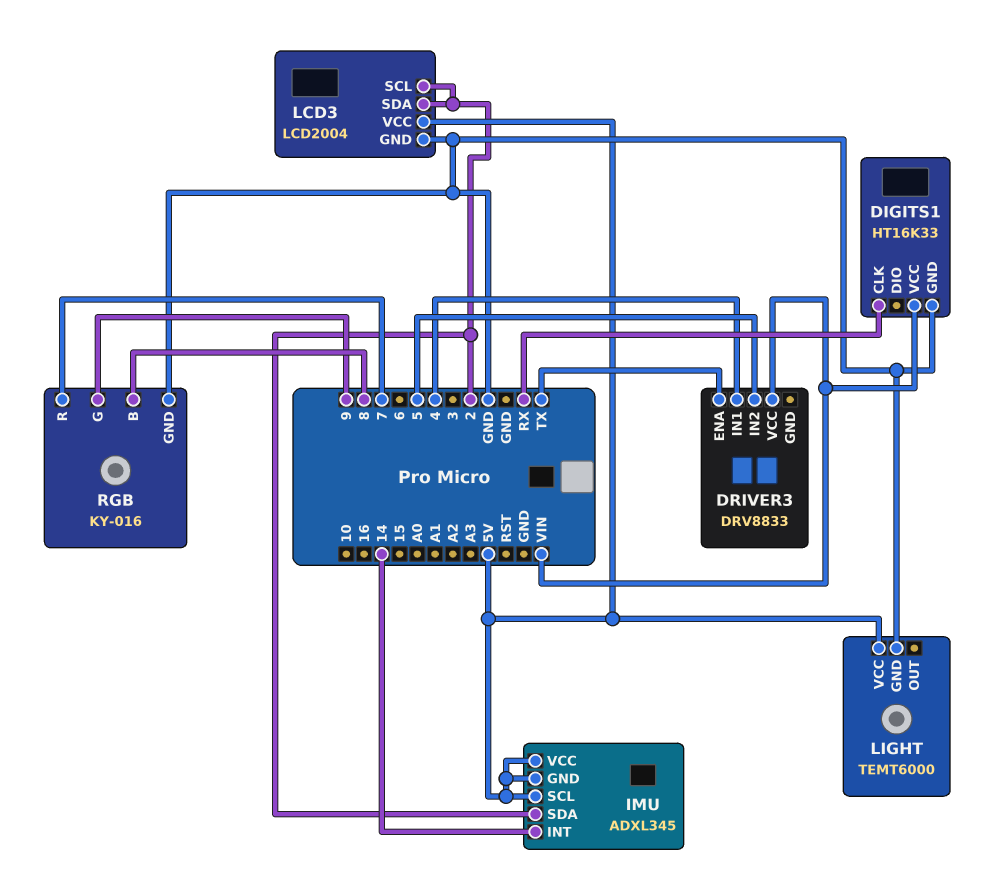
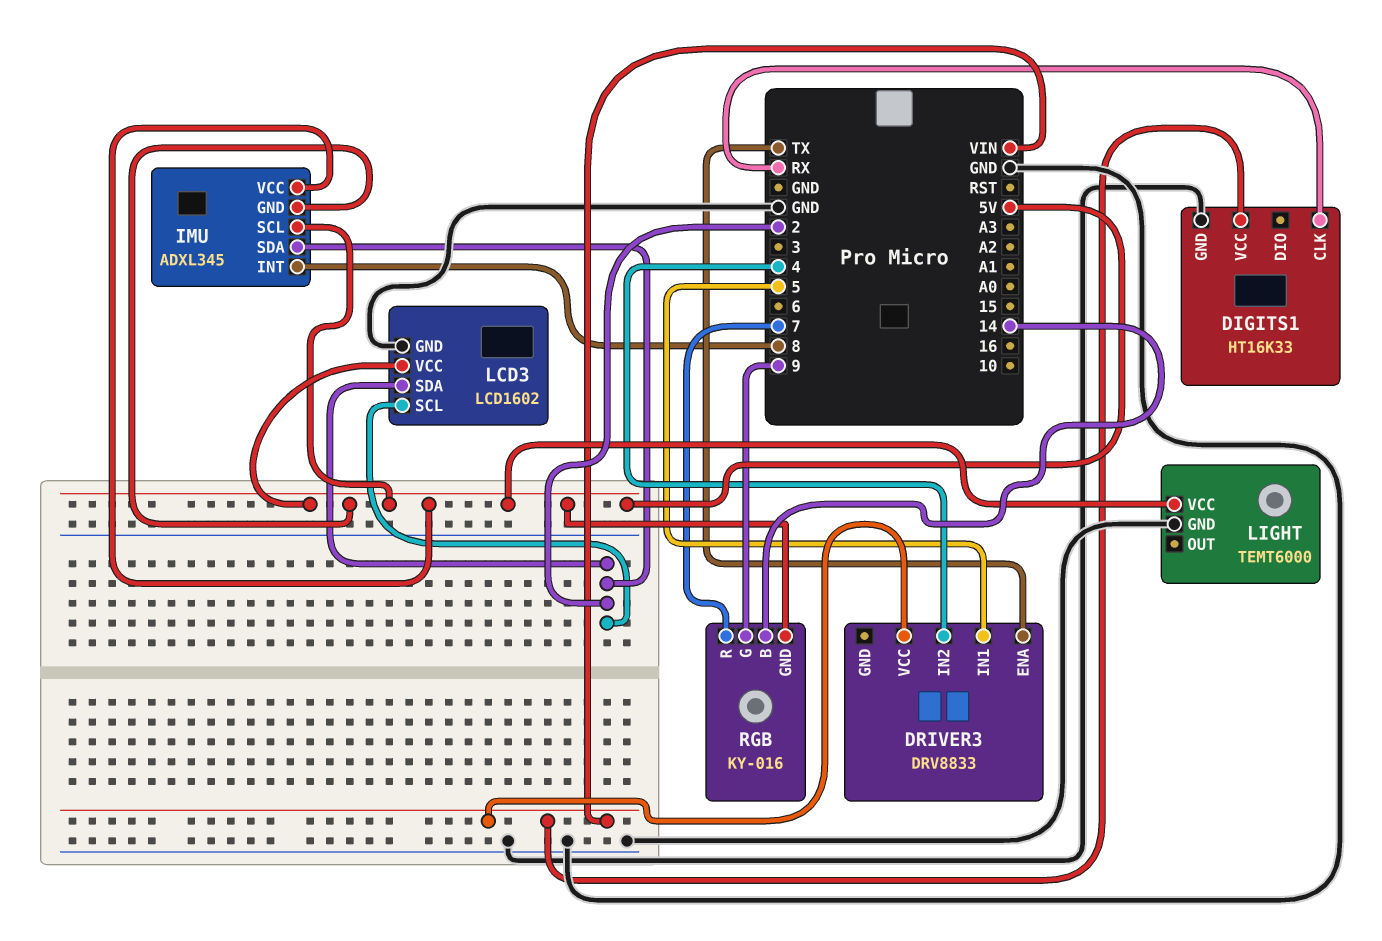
DRIVER3 pin IN1: 4 -> 5
DRIVER3 pin IN2: 5 -> 4
IMU pin INT: 14 -> 8
LCD3: LCD2004 -> LCD1602
RGB pin B: 8 -> 14
RGB pin GND: GND -> 5V

